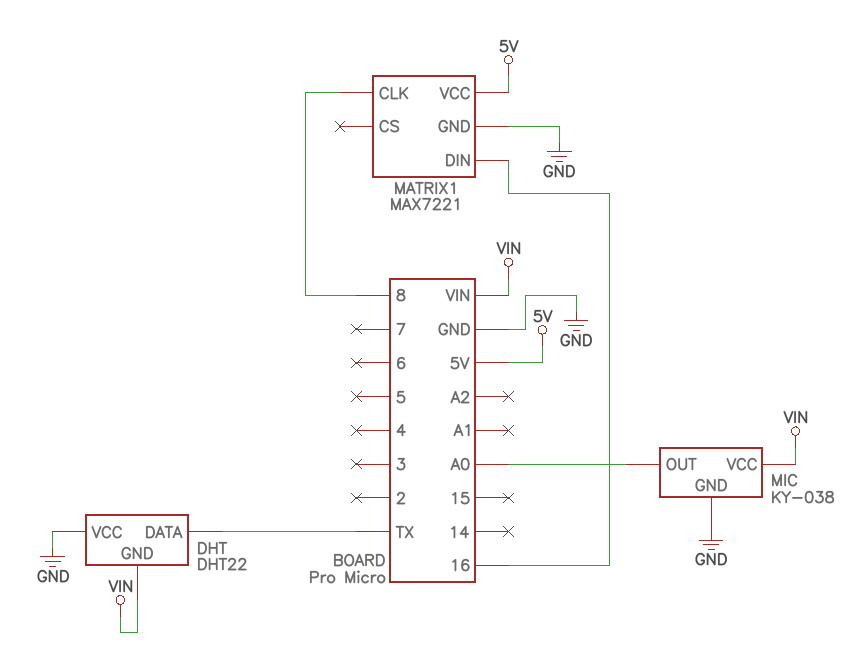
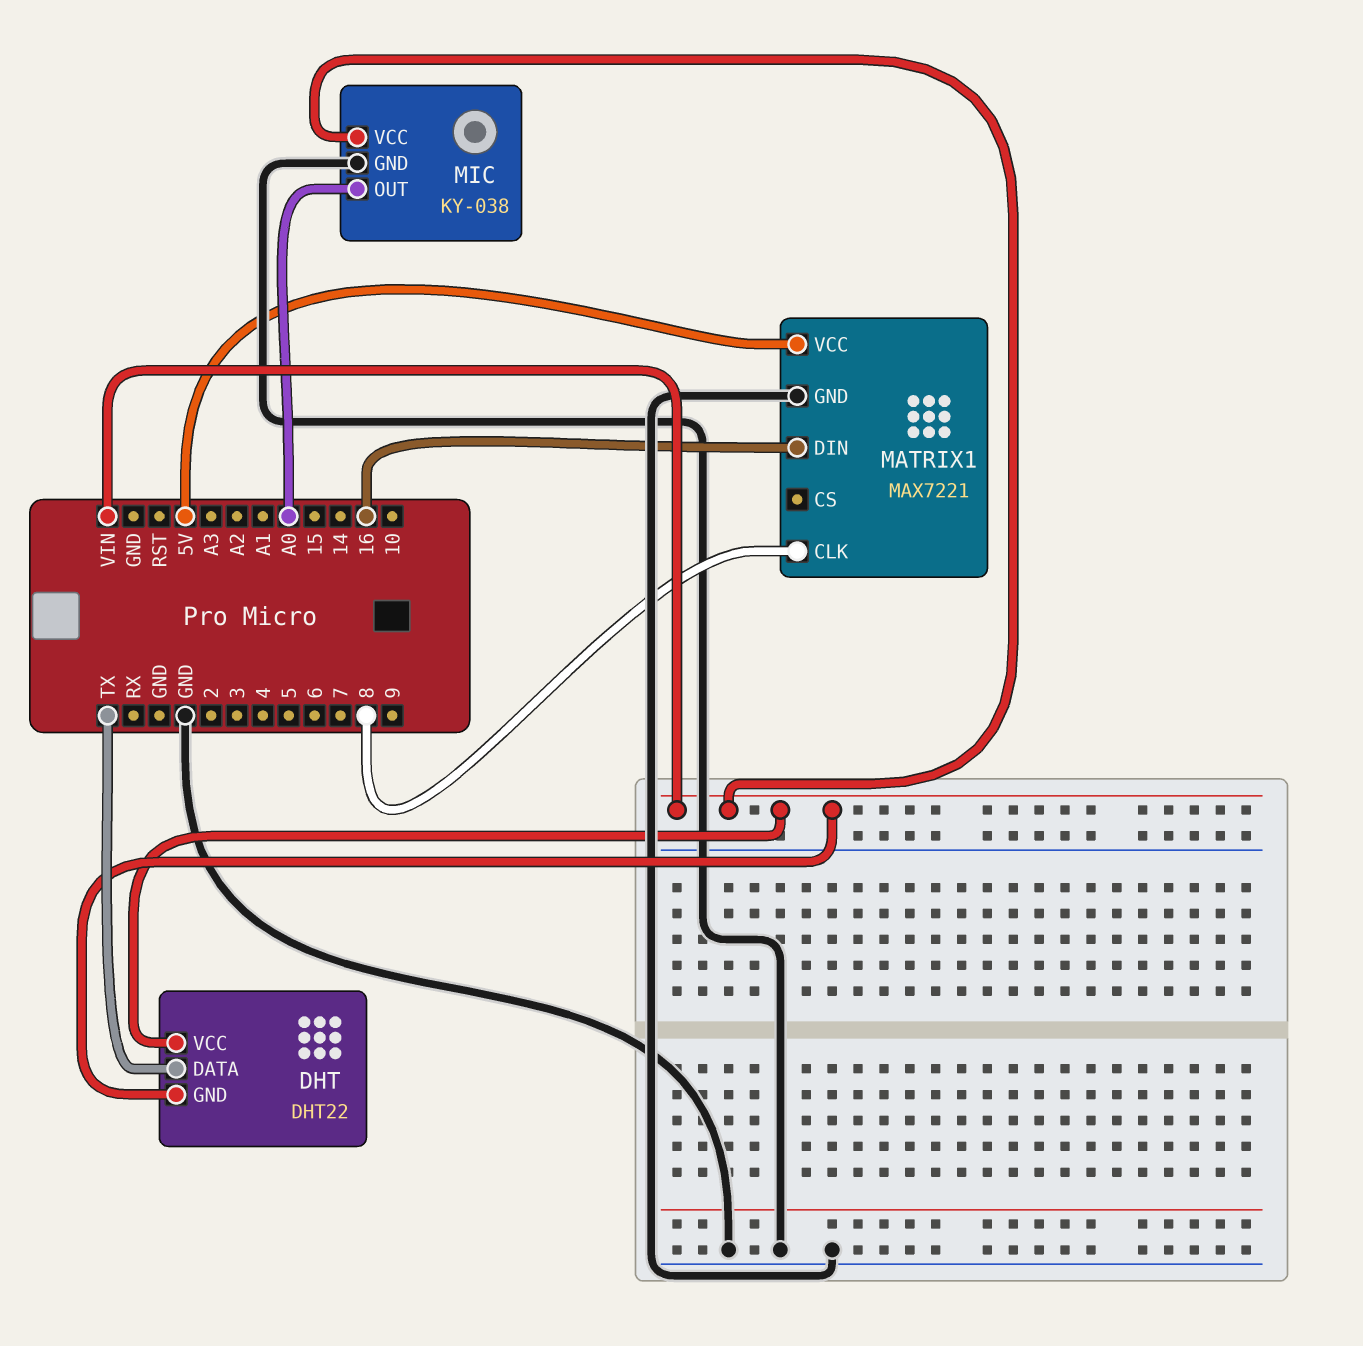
DHT pin VCC: GND -> VIN

